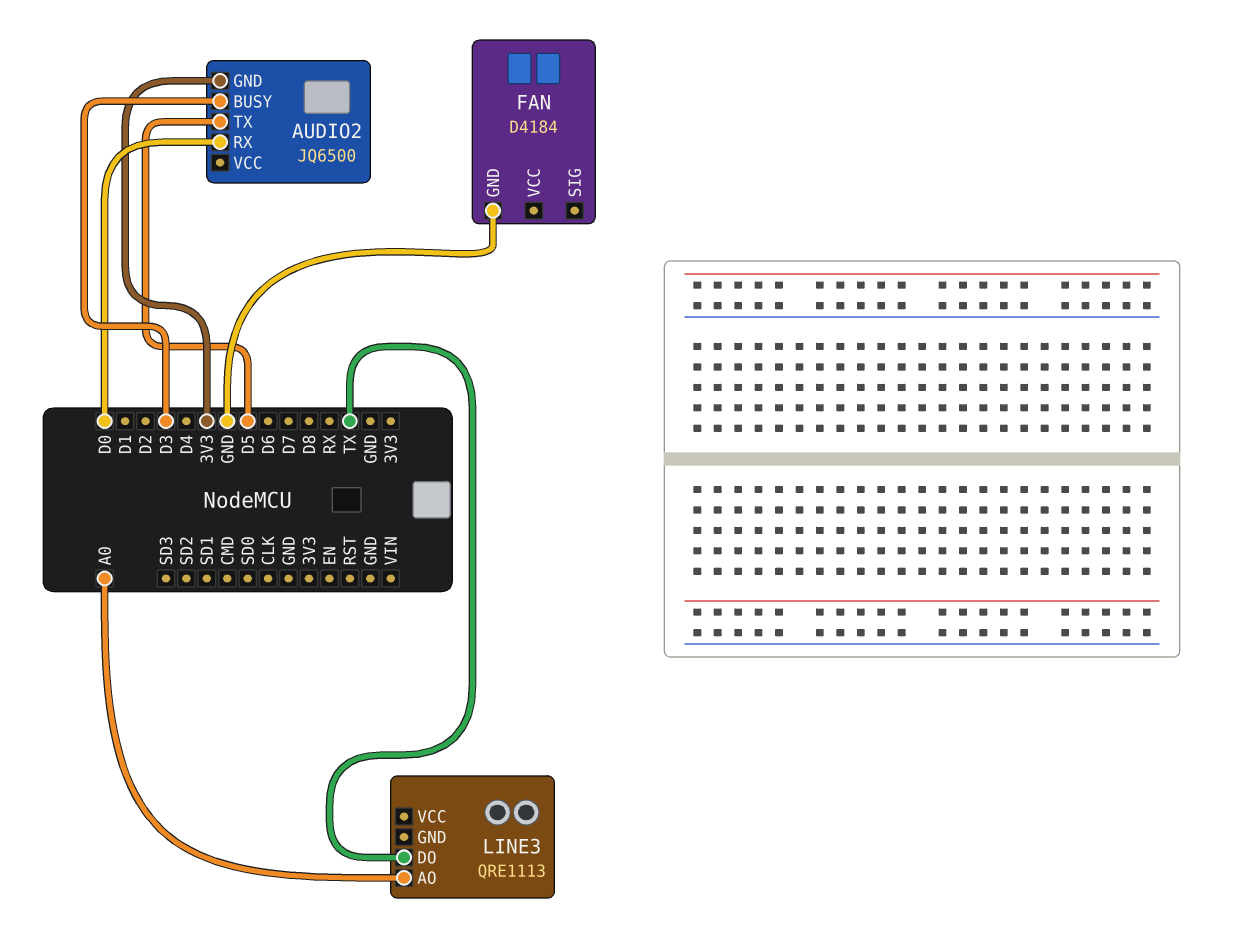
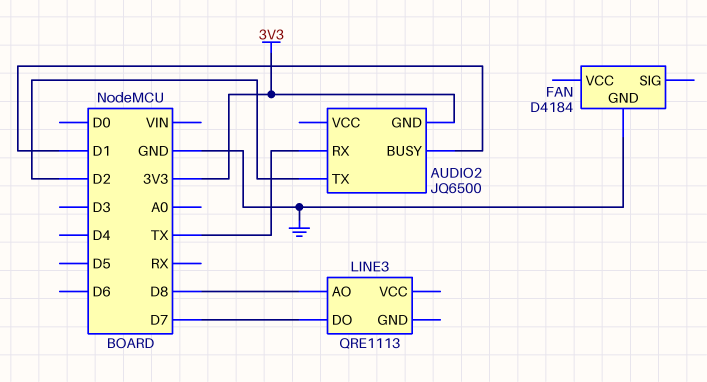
AUDIO2 pin BUSY: D3 -> D1
AUDIO2 pin RX: D0 -> TX
AUDIO2 pin TX: D5 -> D2
LINE3 pin AO: A0 -> D8
LINE3 pin DO: TX -> D7

